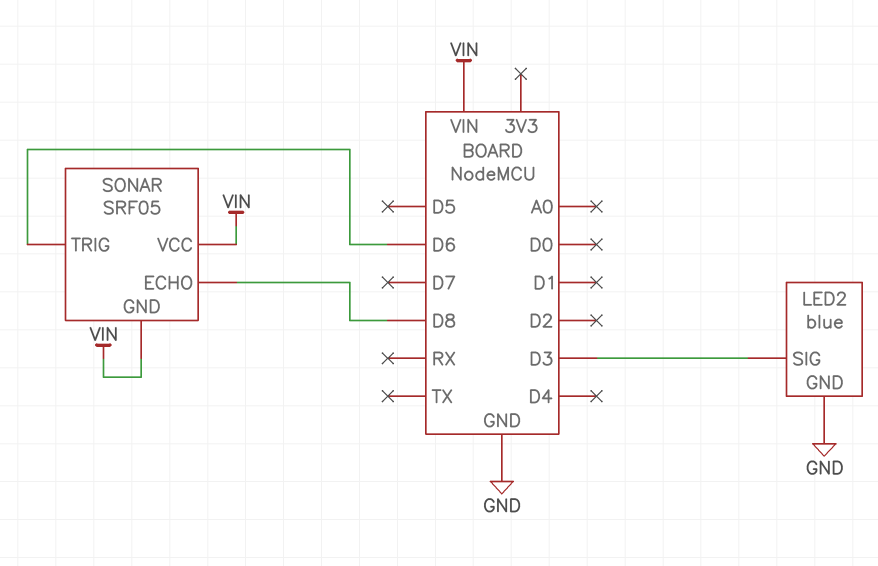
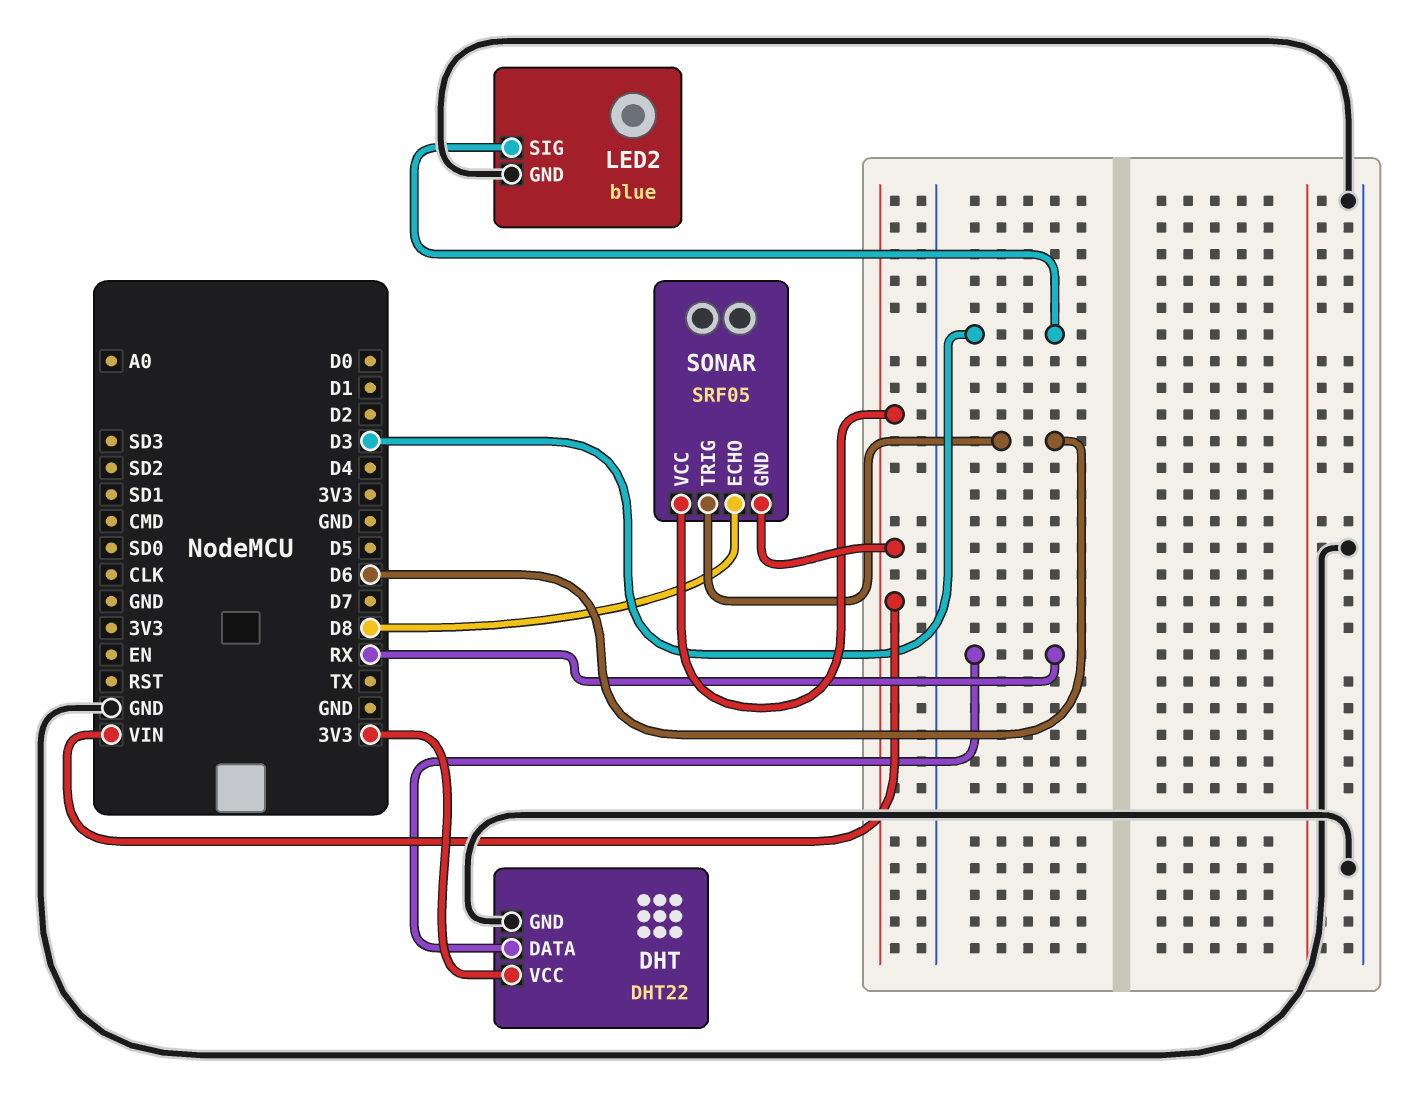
DHT: none -> DHT22
DHT pin DATA: none -> RX
DHT pin GND: none -> GND
DHT pin VCC: none -> 3V3

